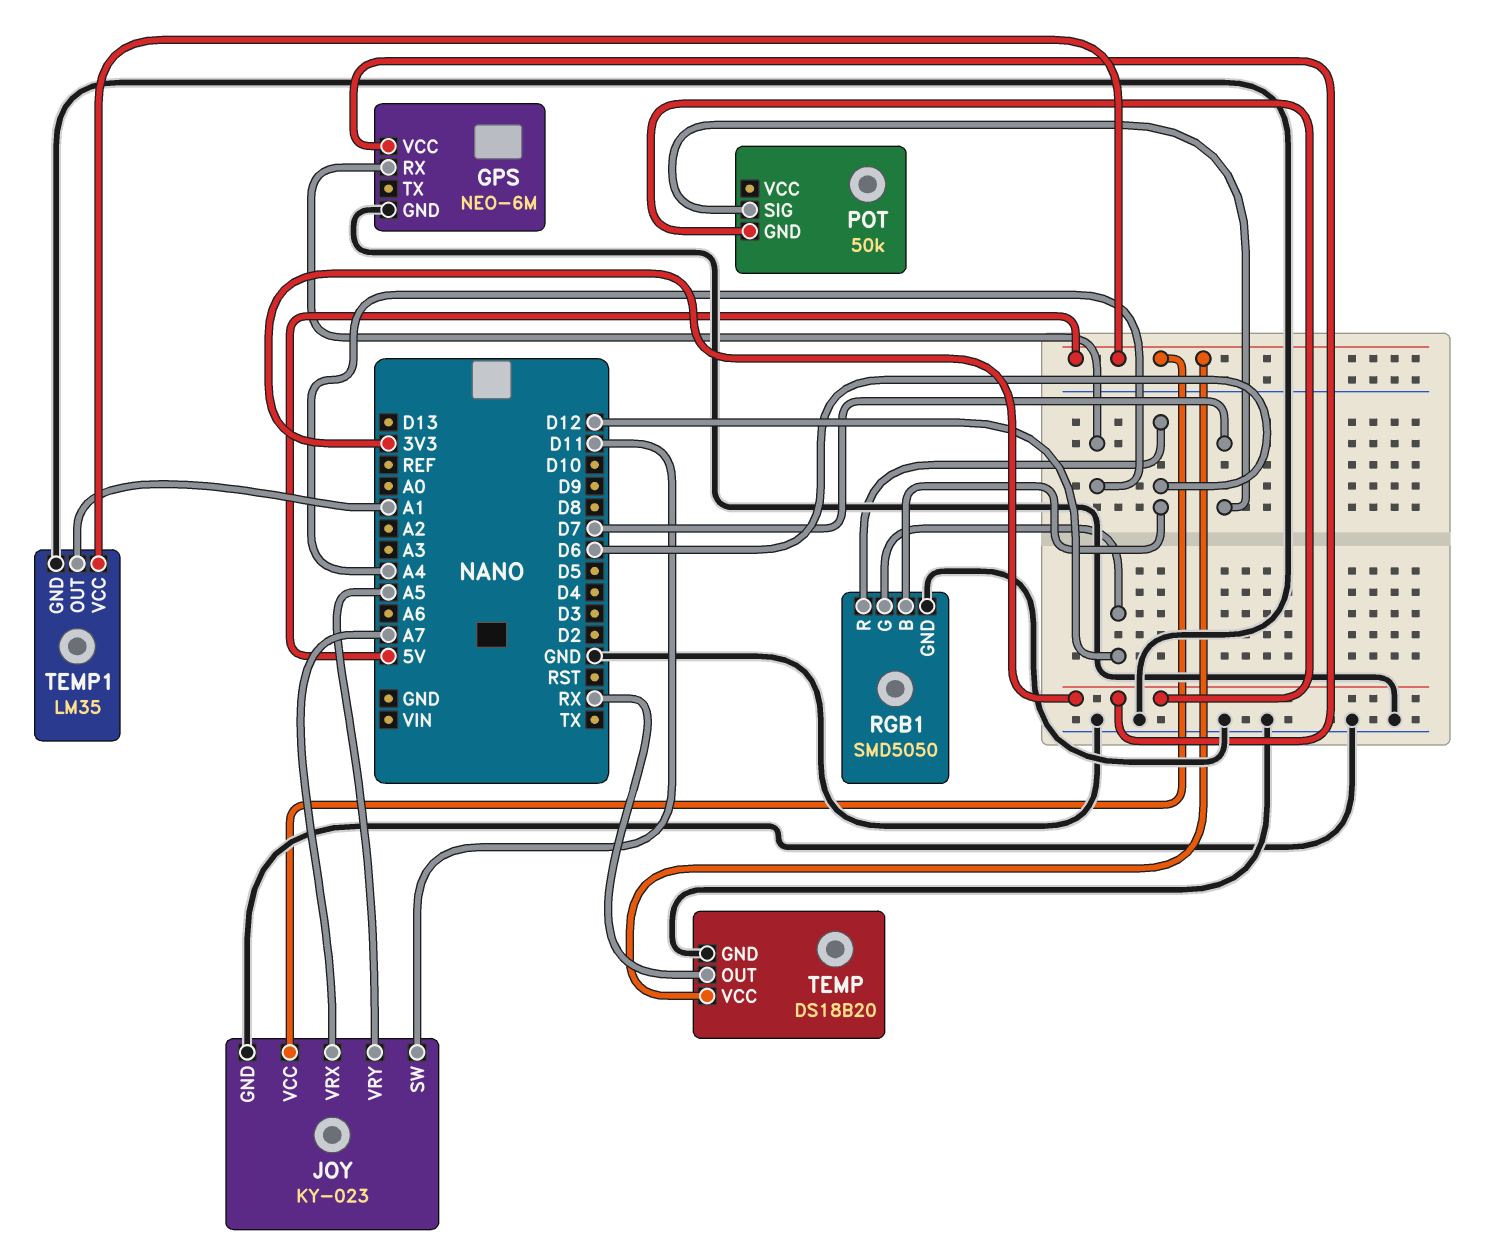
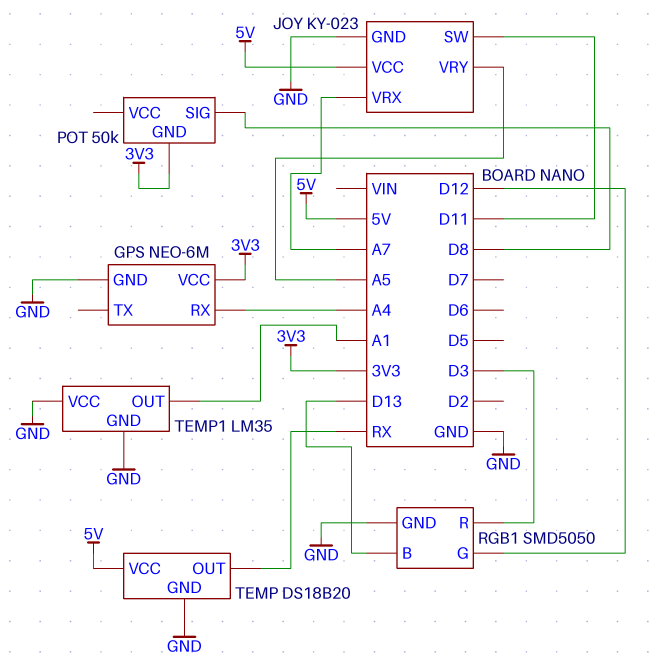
POT pin SIG: D7 -> D8
RGB1 pin B: D6 -> D13
RGB1 pin R: D6 -> D3
TEMP1 pin VCC: 5V -> GND

